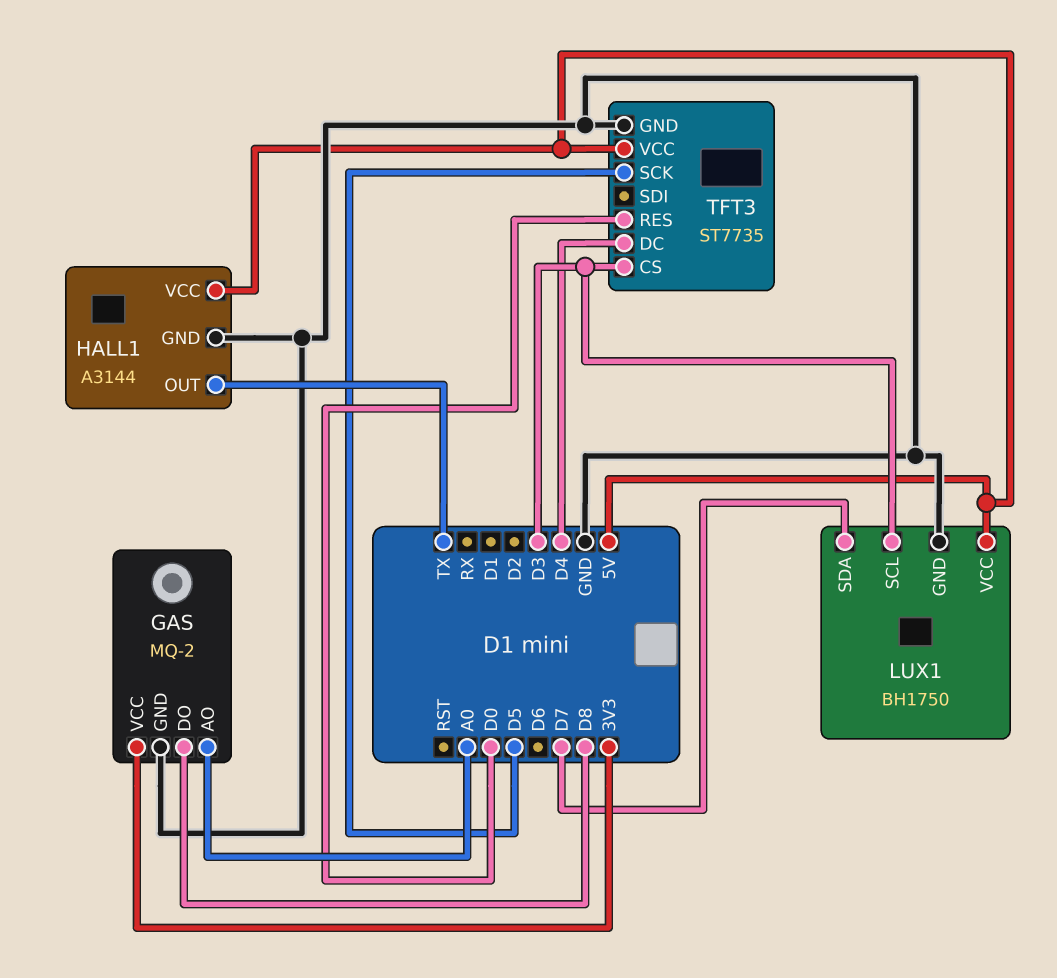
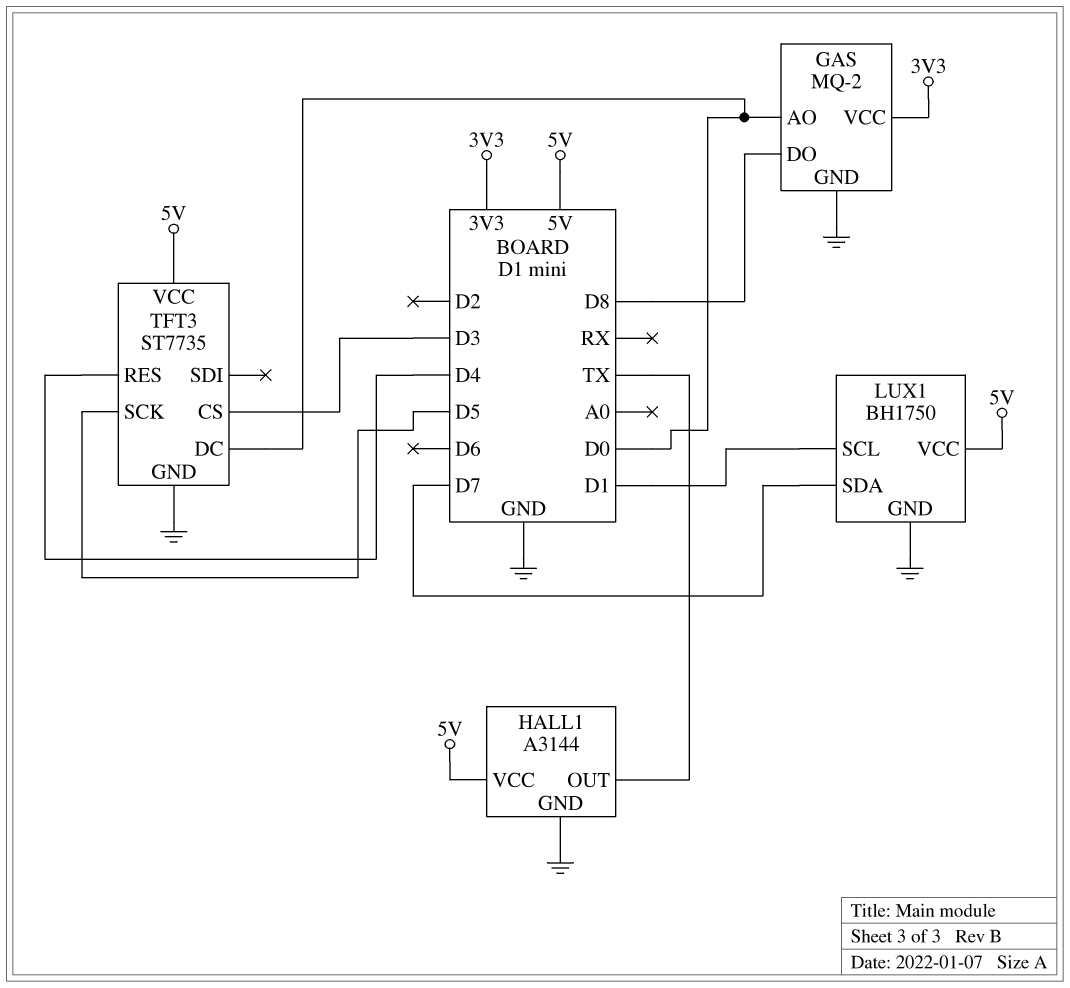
GAS pin AO: A0 -> D0
LUX1 pin SCL: D3 -> D1
TFT3 pin DC: D4 -> D0
TFT3 pin RES: D0 -> D4

